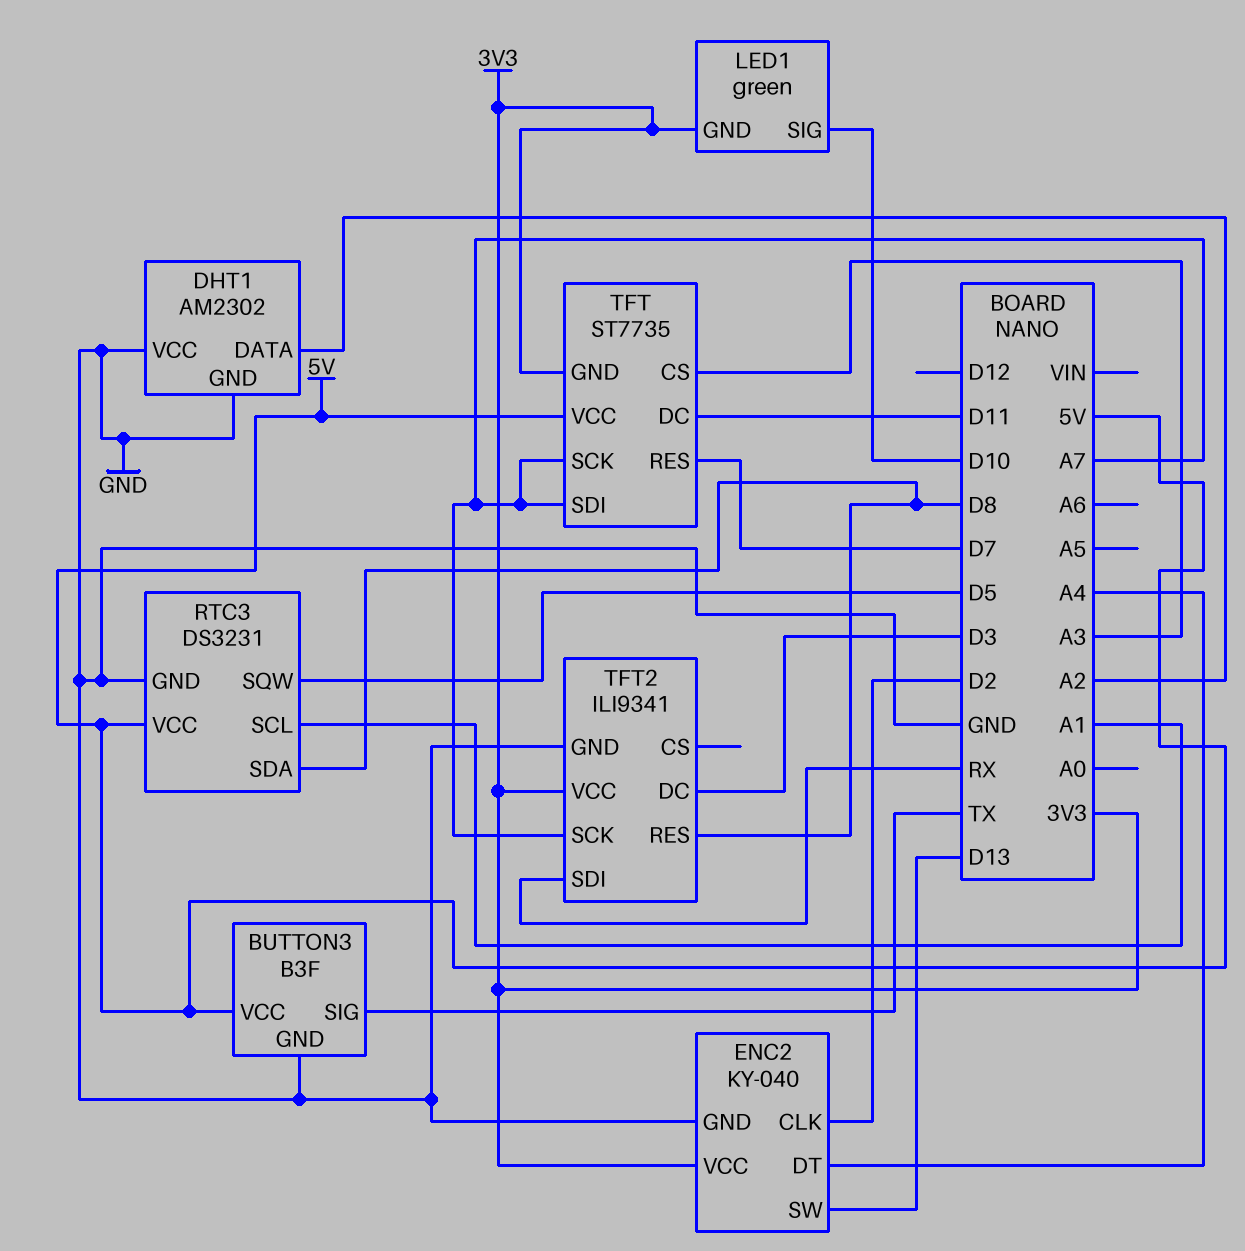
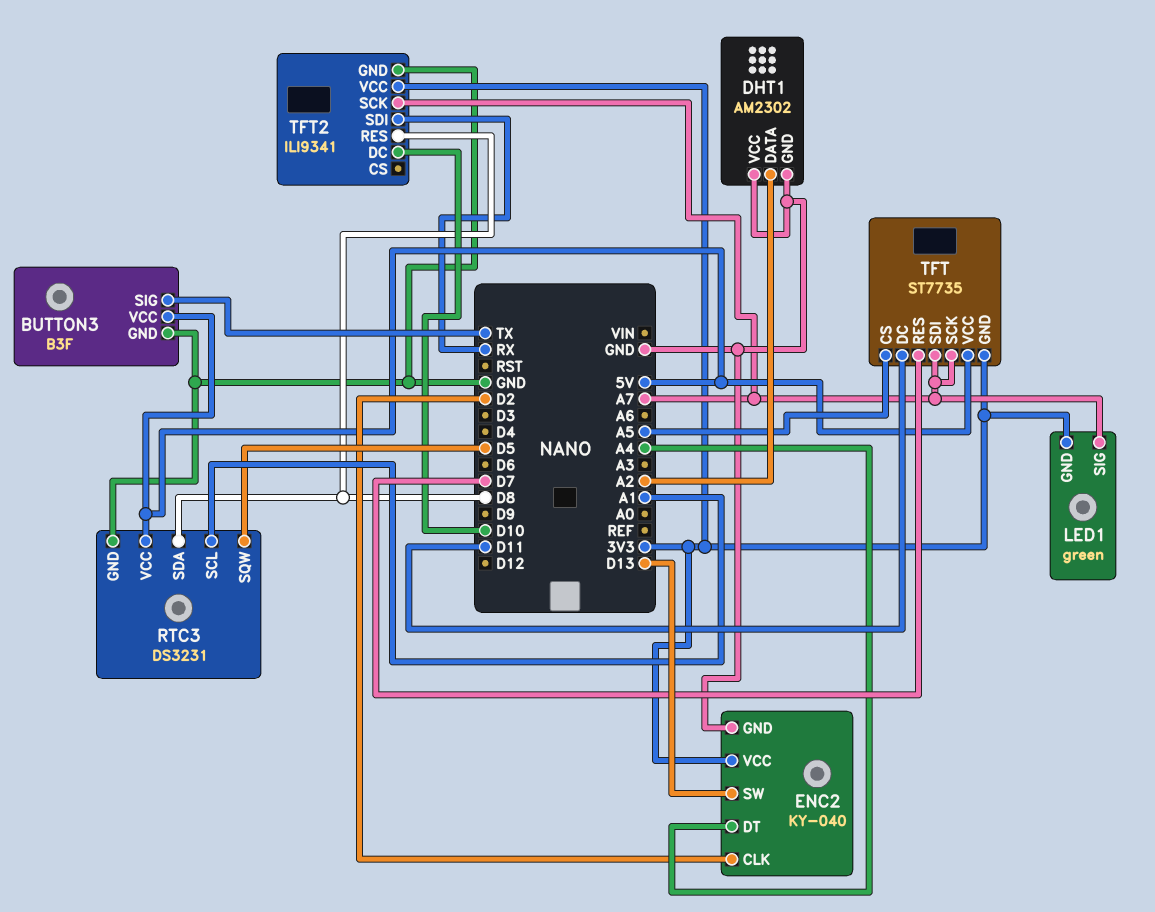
LED1 pin SIG: D10 -> A7
TFT pin CS: A3 -> A5
TFT2 pin DC: D3 -> D10

